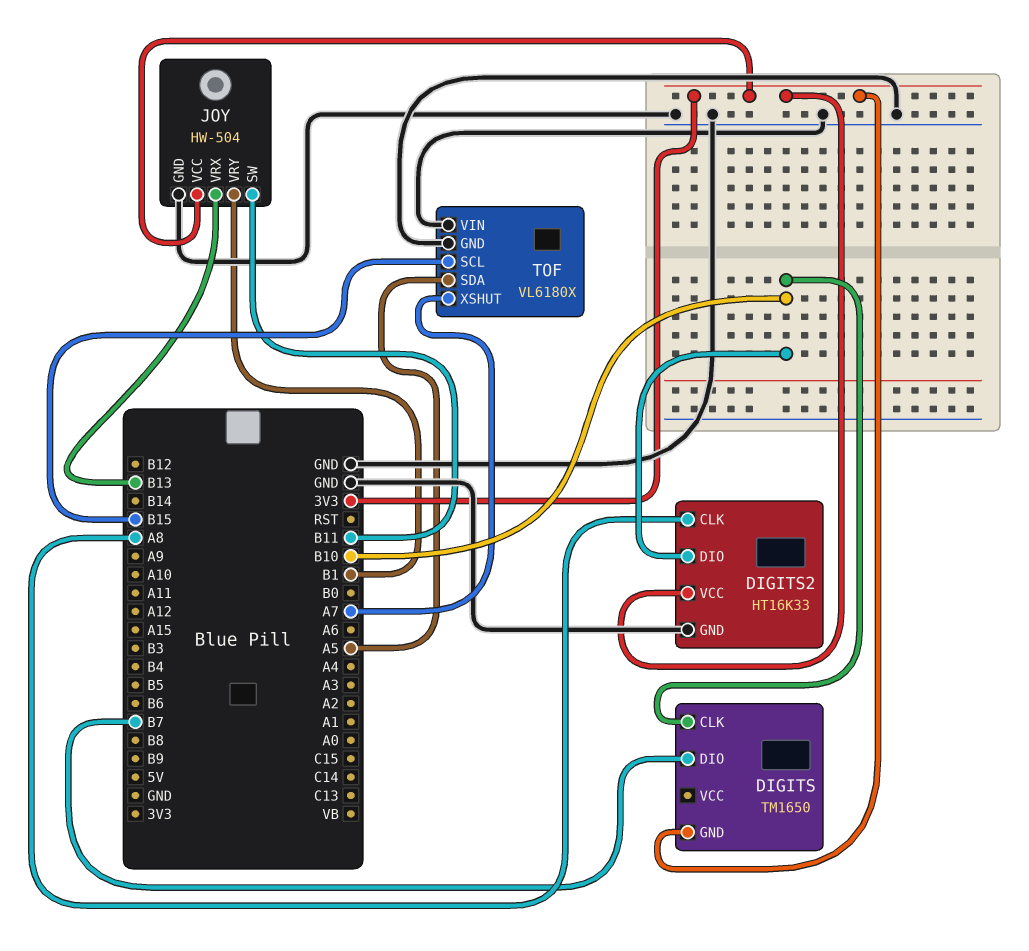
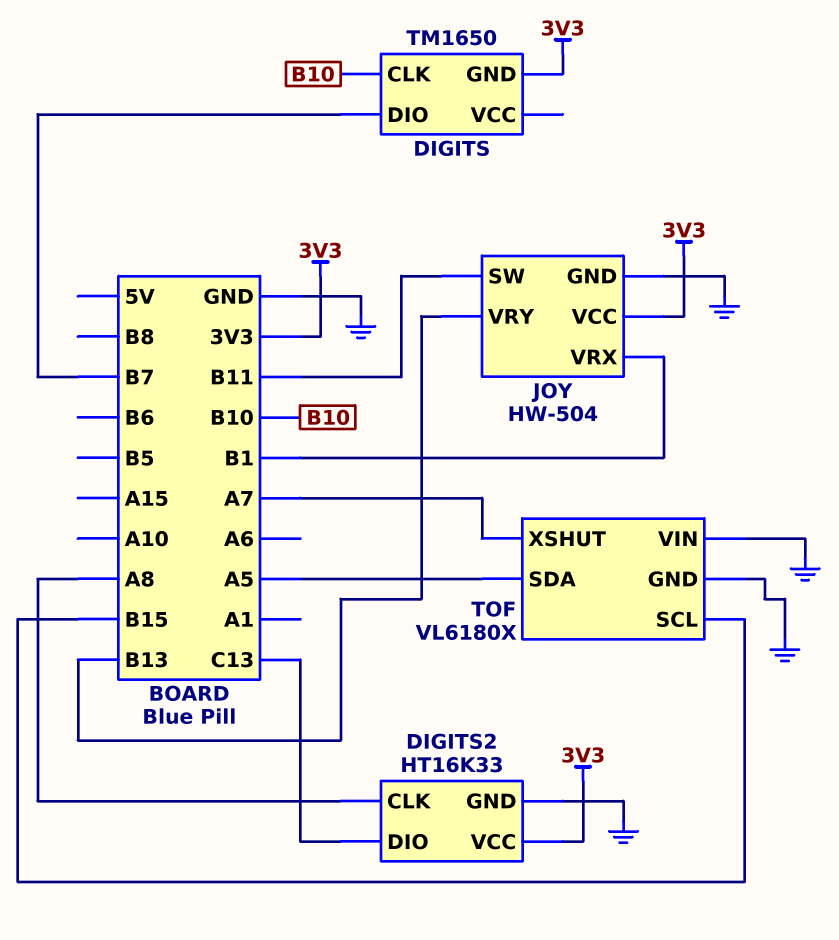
DIGITS2 pin DIO: B10 -> C13
JOY pin VRX: B13 -> B1
JOY pin VRY: B1 -> B13

